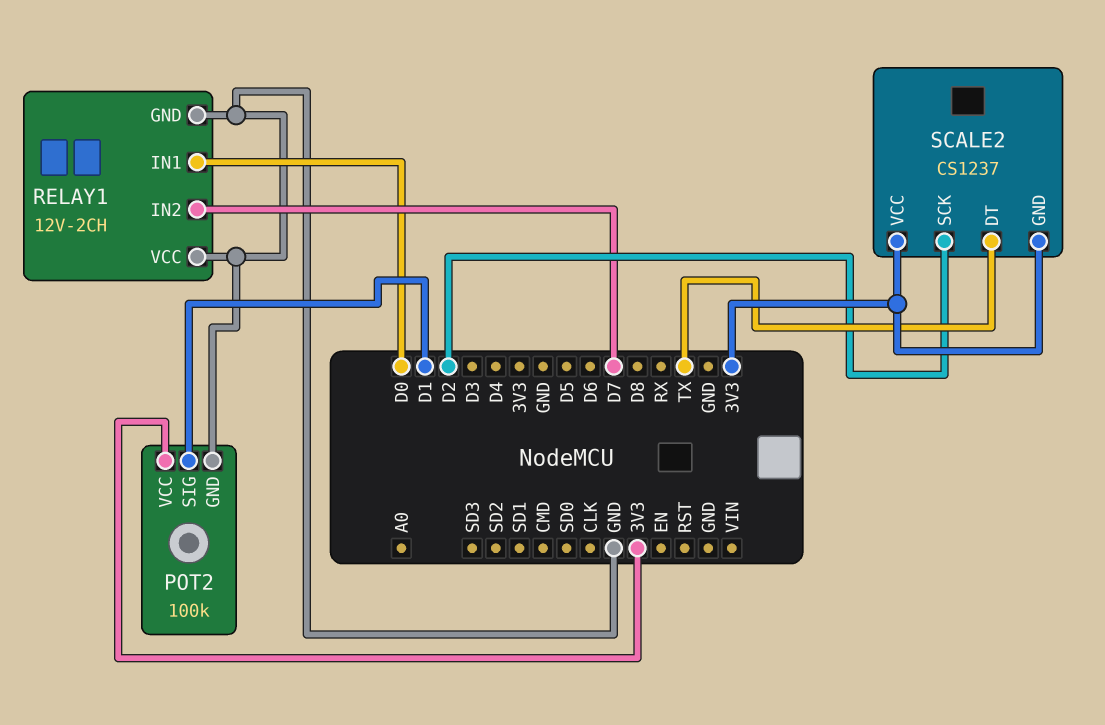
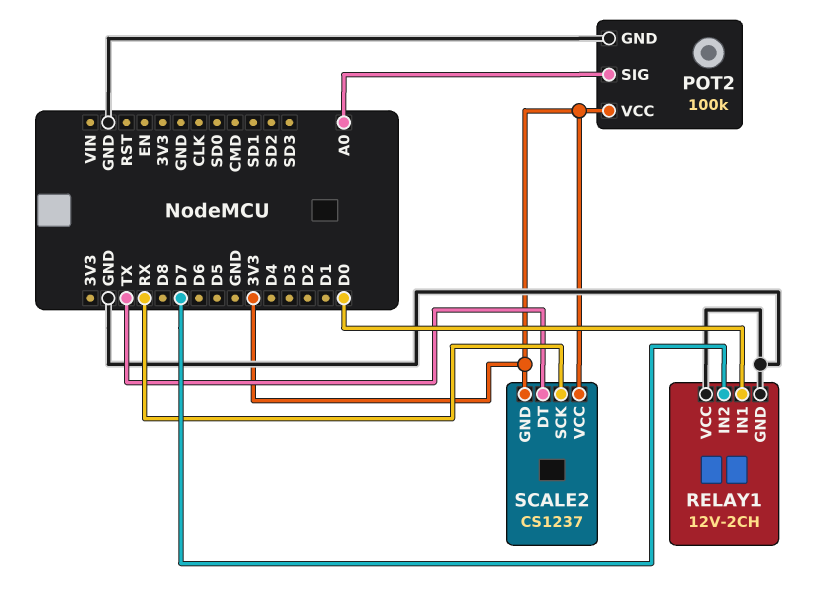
POT2 pin SIG: D1 -> A0
SCALE2 pin SCK: D2 -> RX

